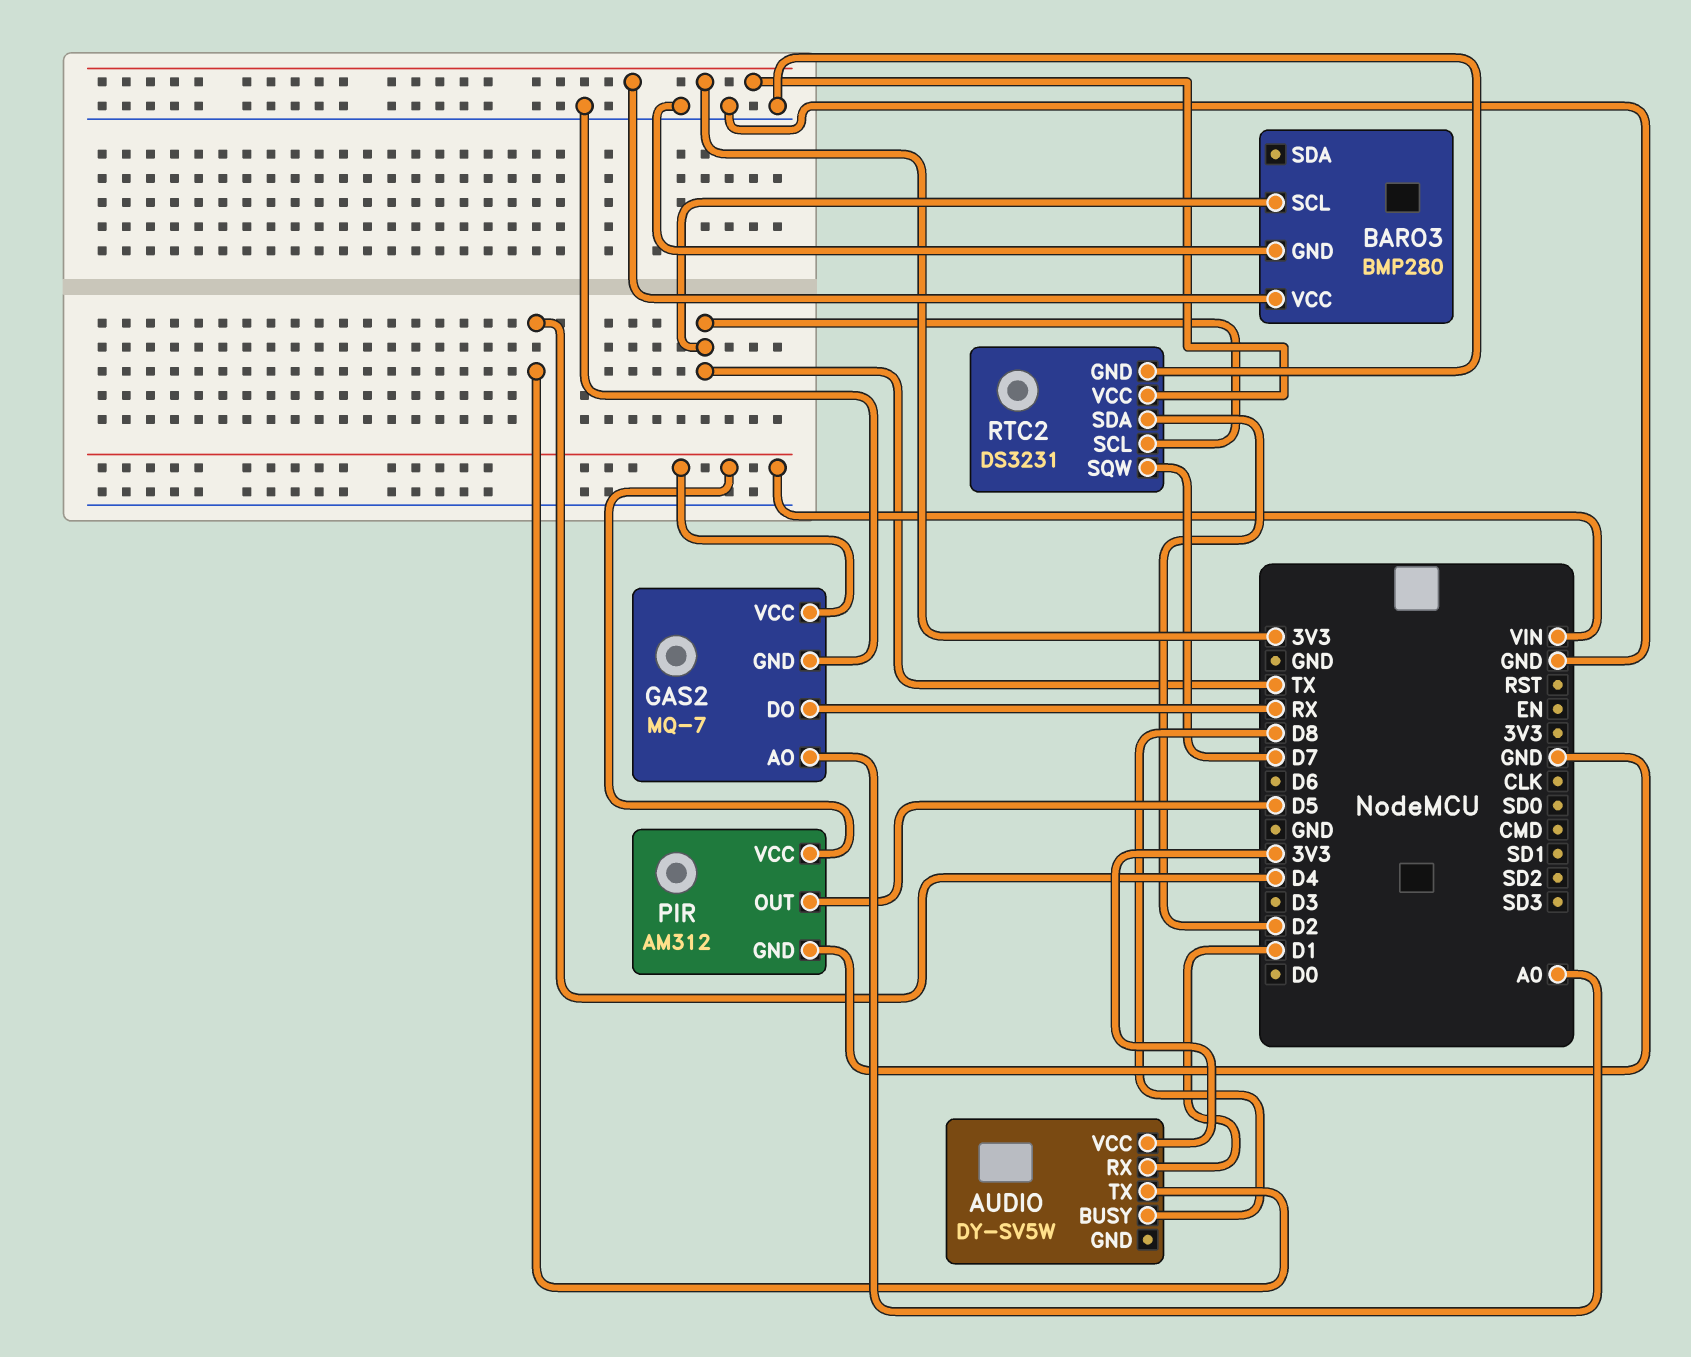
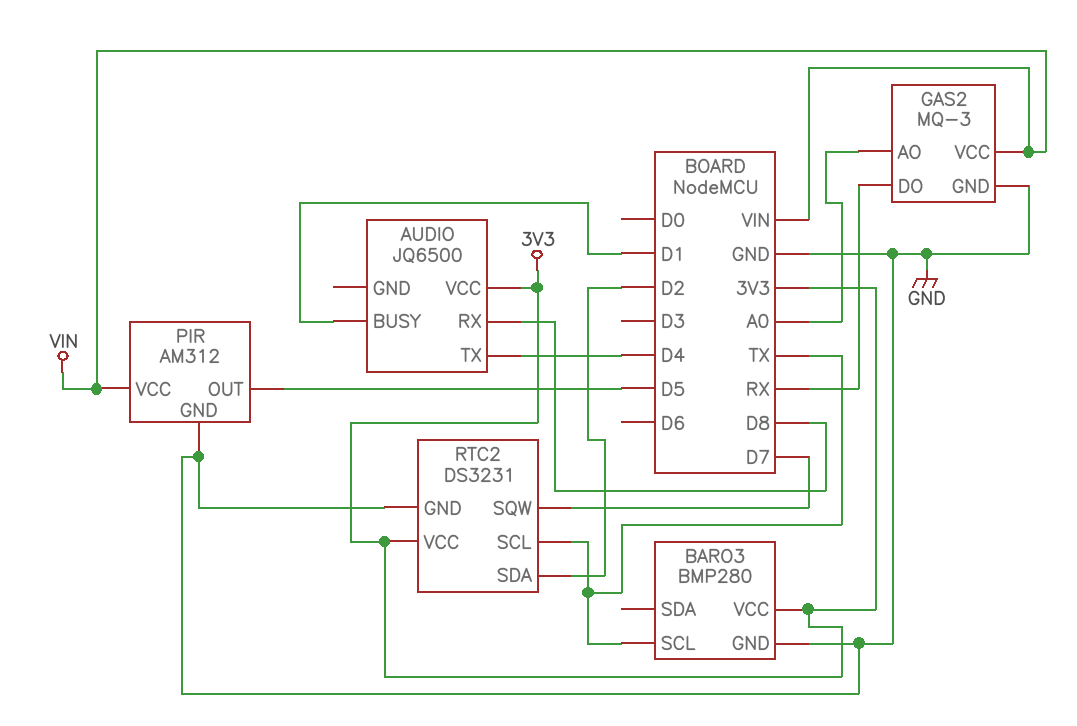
AUDIO: DY-SV5W -> JQ6500
AUDIO pin BUSY: D8 -> D1
AUDIO pin RX: D1 -> D8
GAS2: MQ-7 -> MQ-3

